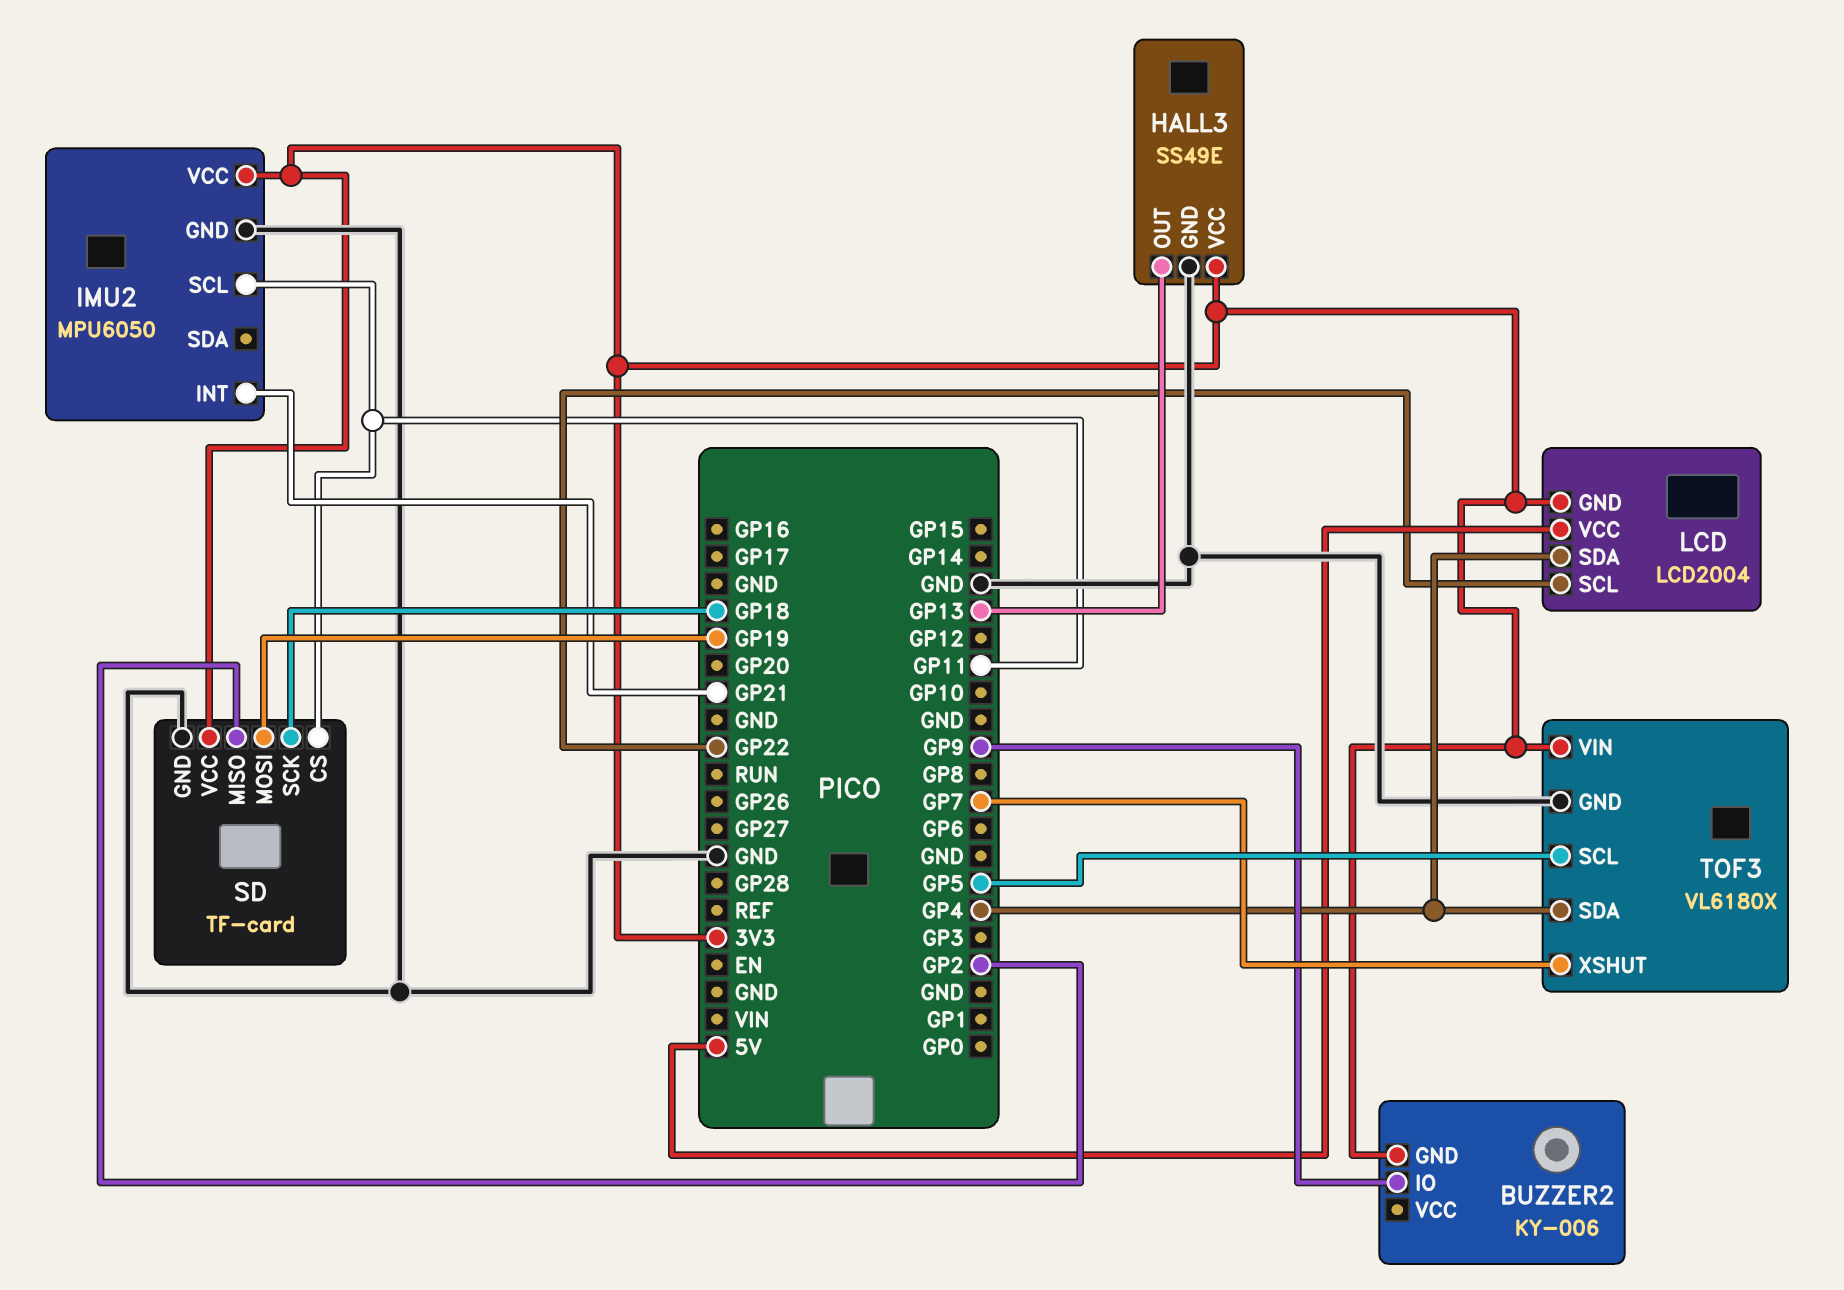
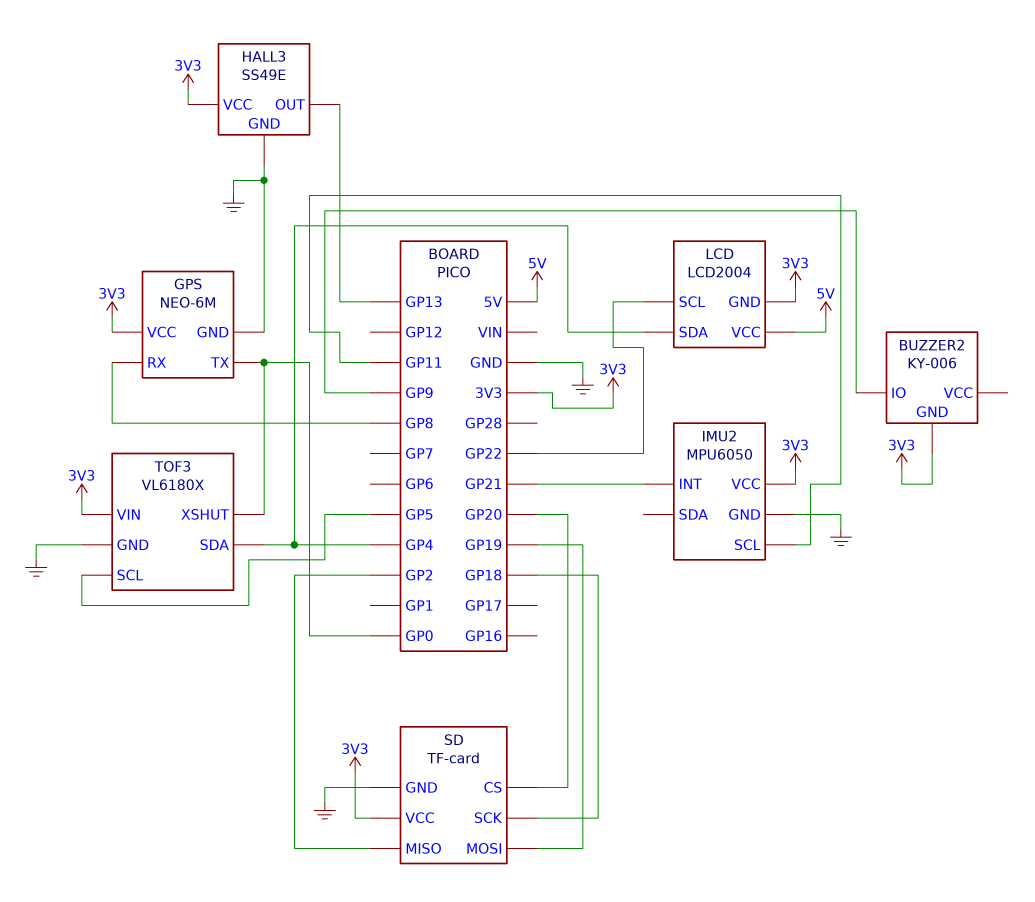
GPS: none -> NEO-6M
GPS pin GND: none -> GND
GPS pin RX: none -> GP8
GPS pin TX: none -> GP0
GPS pin VCC: none -> 3V3
SD pin CS: GP11 -> GP20
TOF3 pin XSHUT: GP7 -> GP0

